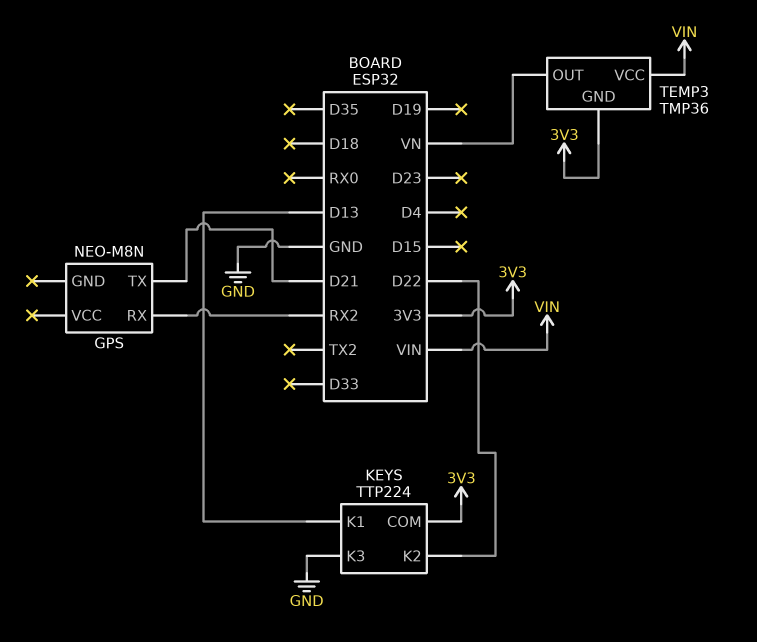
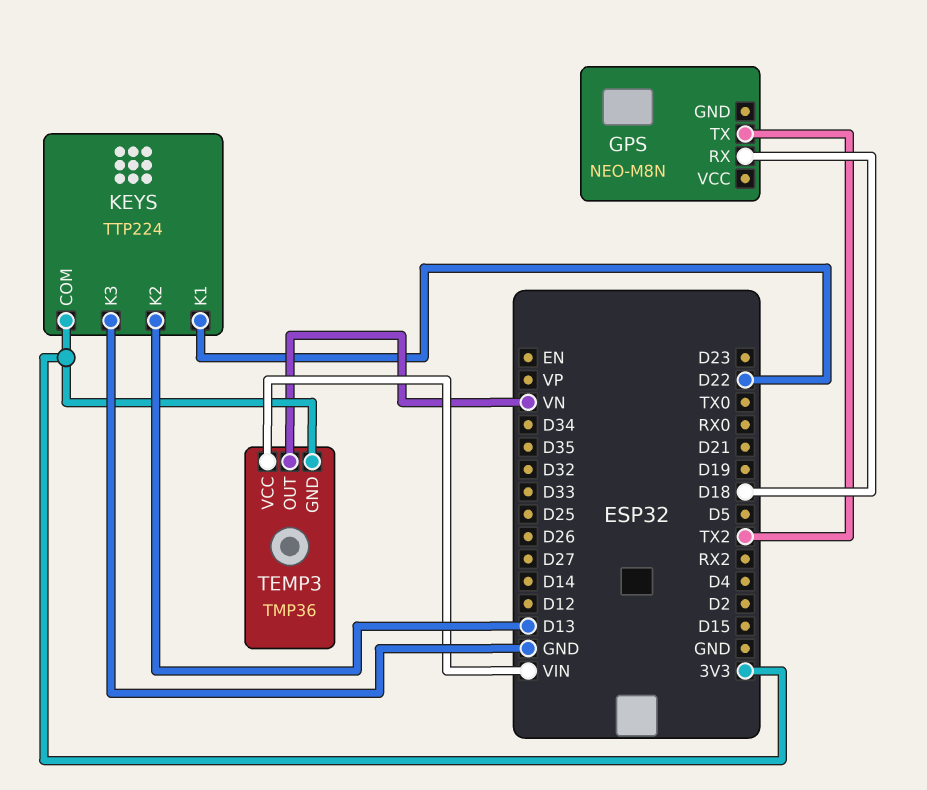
GPS pin RX: RX2 -> D18
GPS pin TX: D21 -> TX2
KEYS pin K1: D13 -> D22
KEYS pin K2: D22 -> D13

